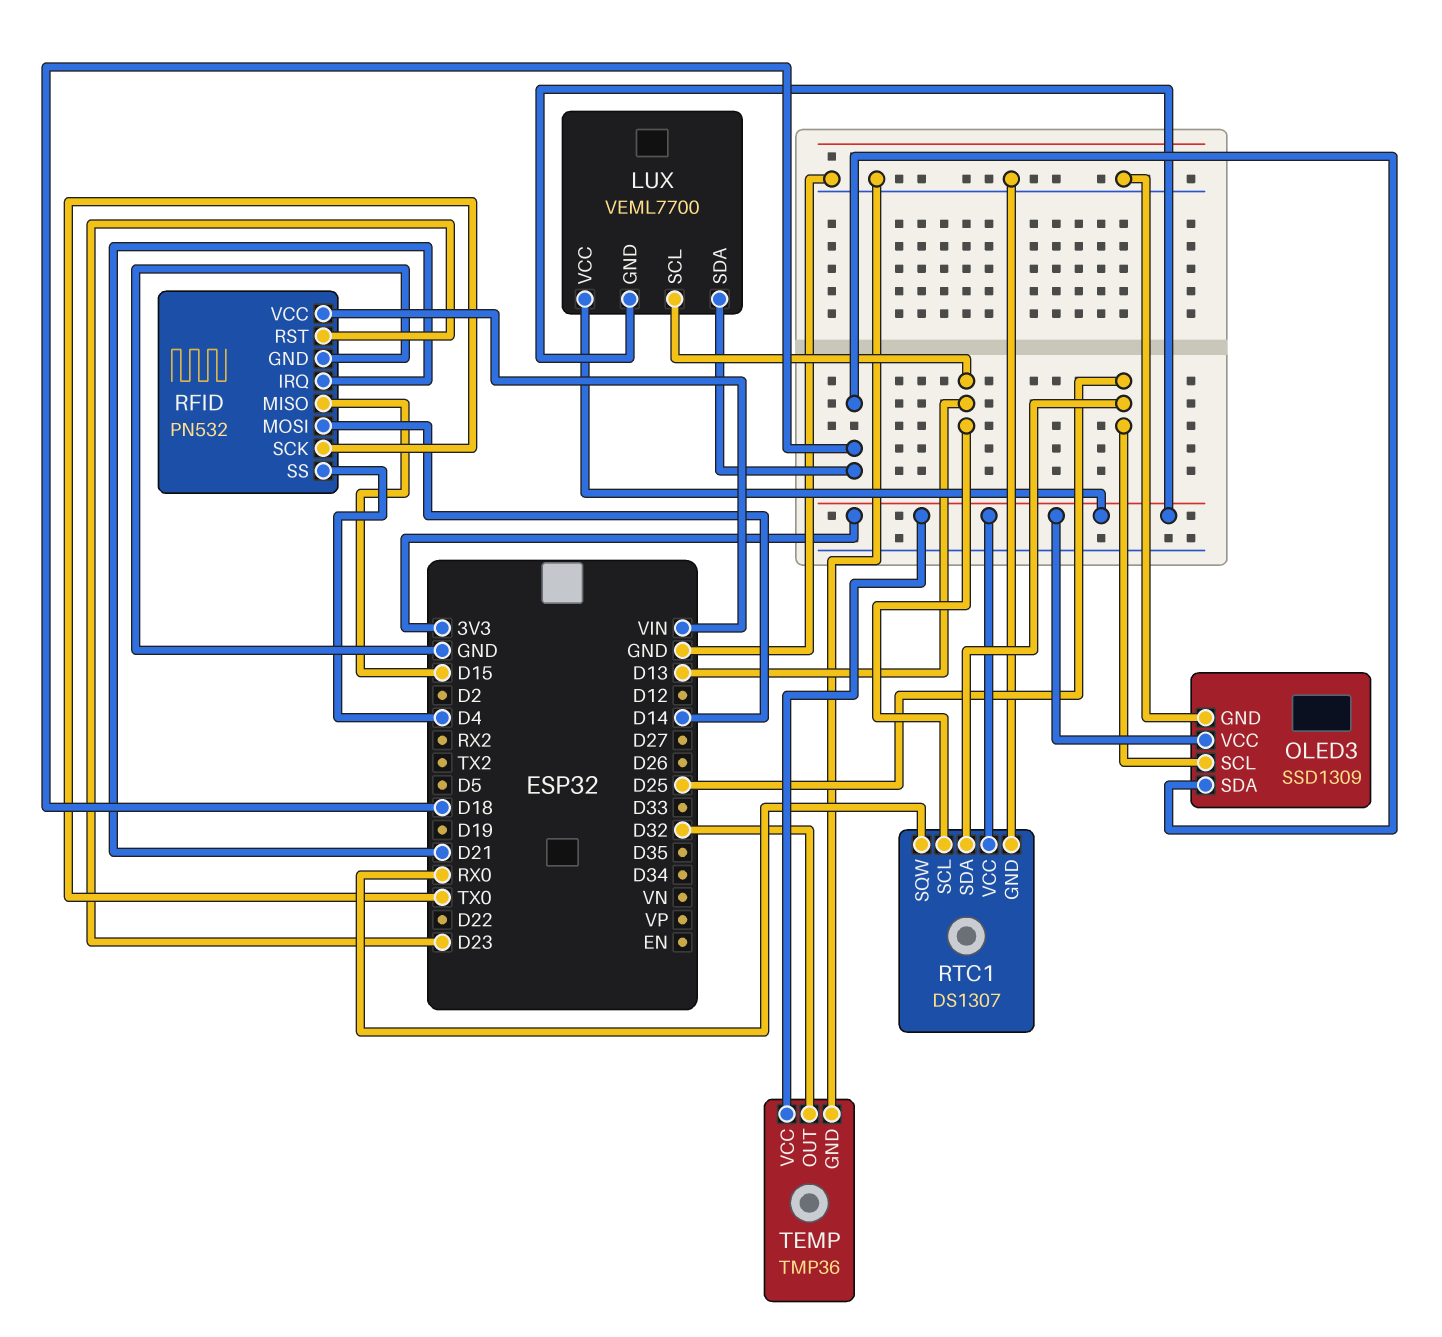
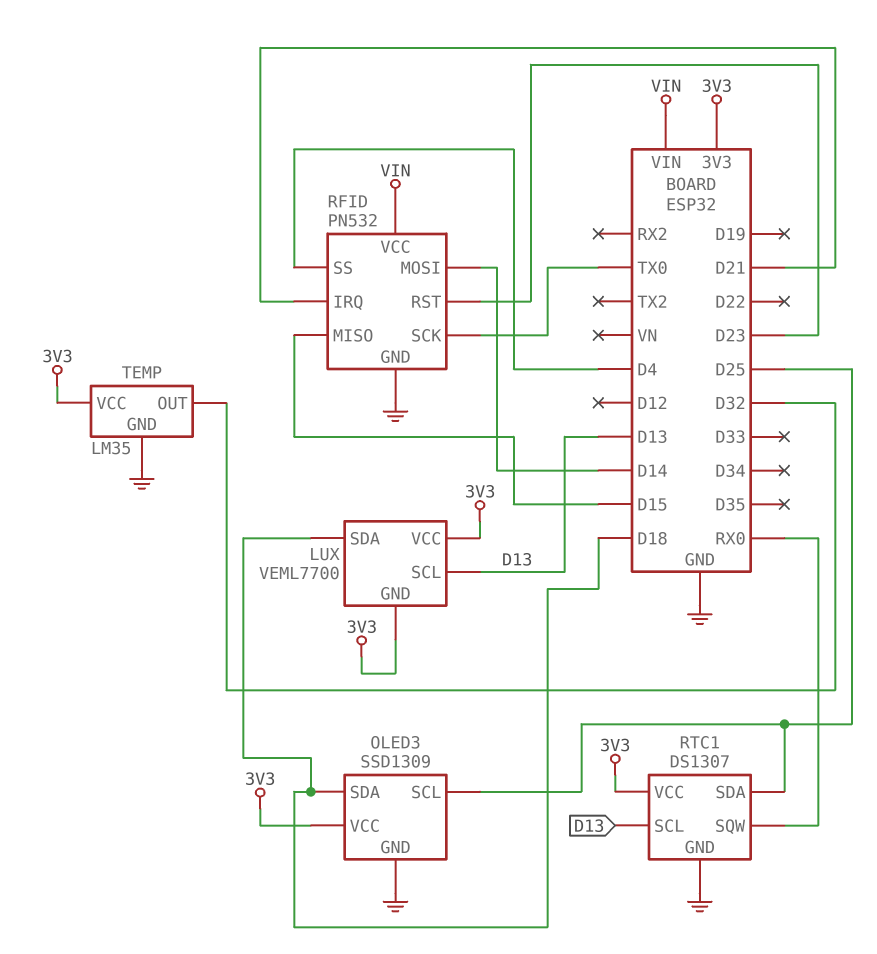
TEMP: TMP36 -> LM35

